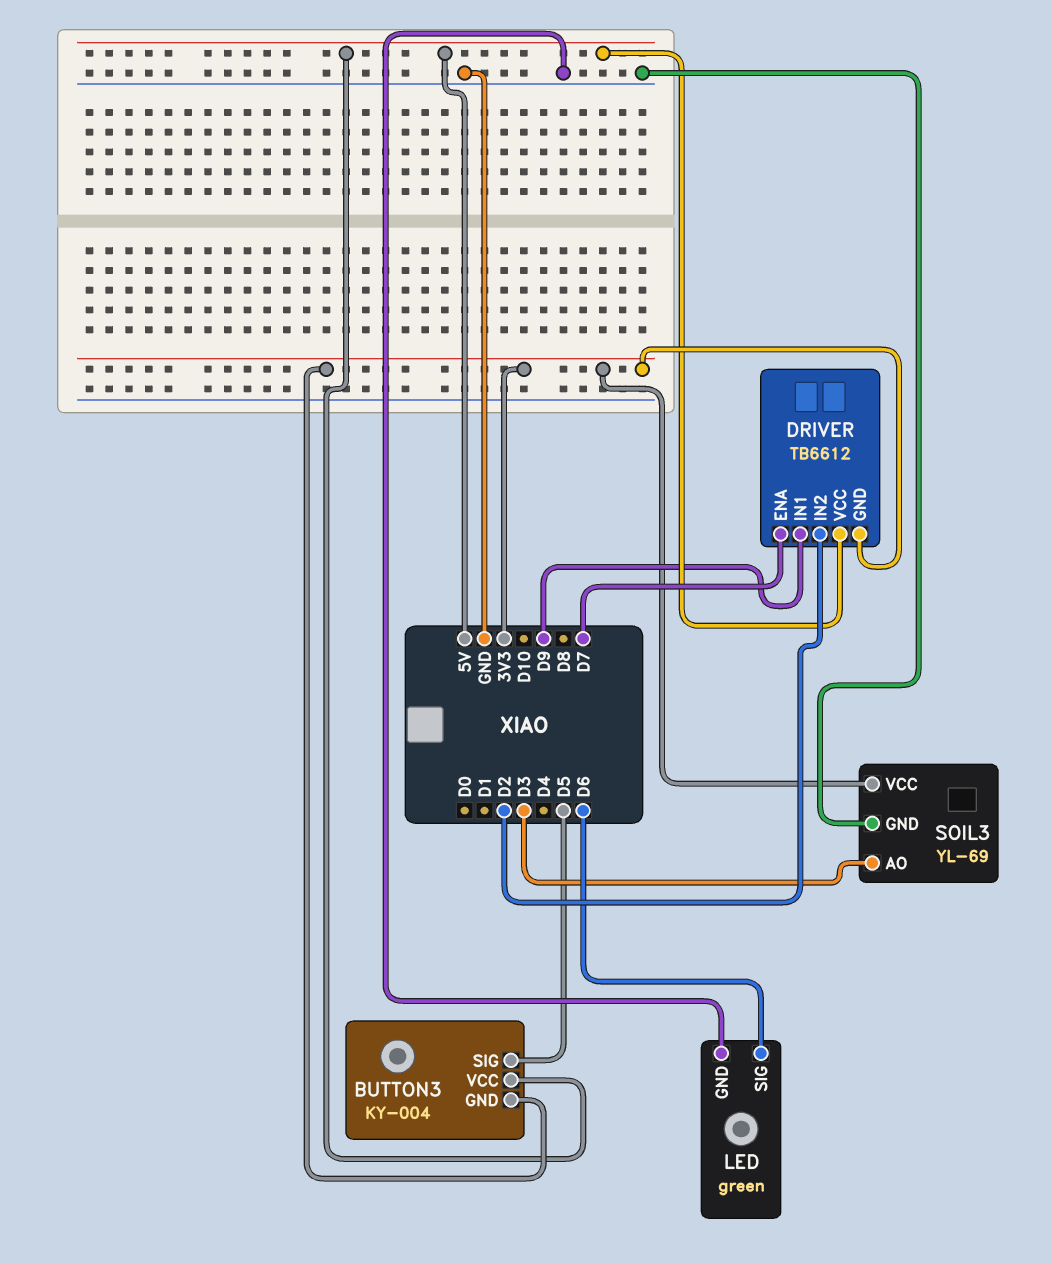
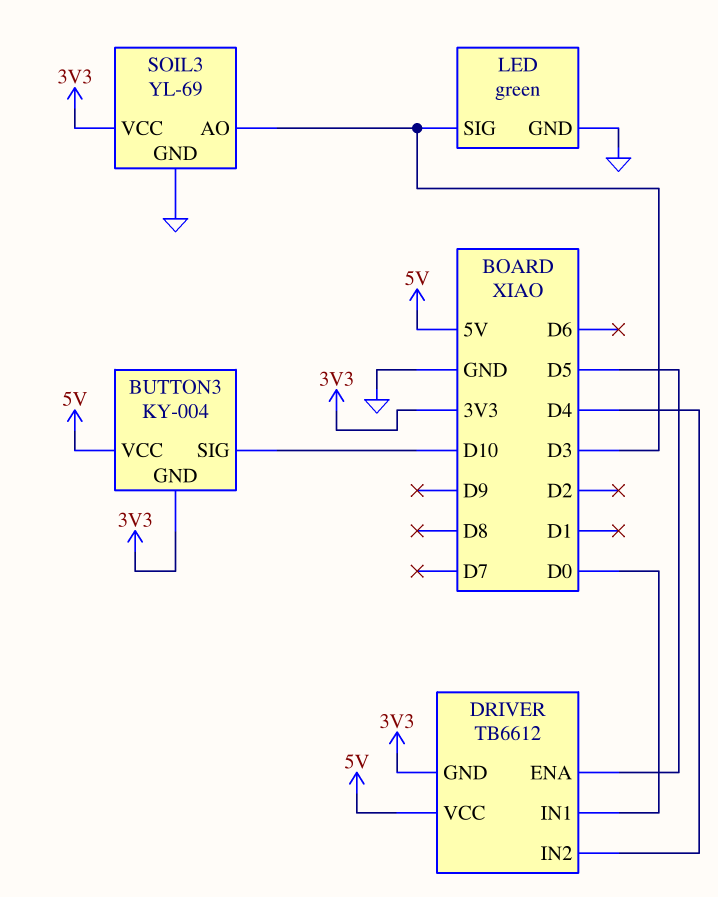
BUTTON3 pin SIG: D5 -> D10
DRIVER pin ENA: D7 -> D5
DRIVER pin IN1: D9 -> D0
DRIVER pin IN2: D2 -> D4
LED pin SIG: D6 -> D3

